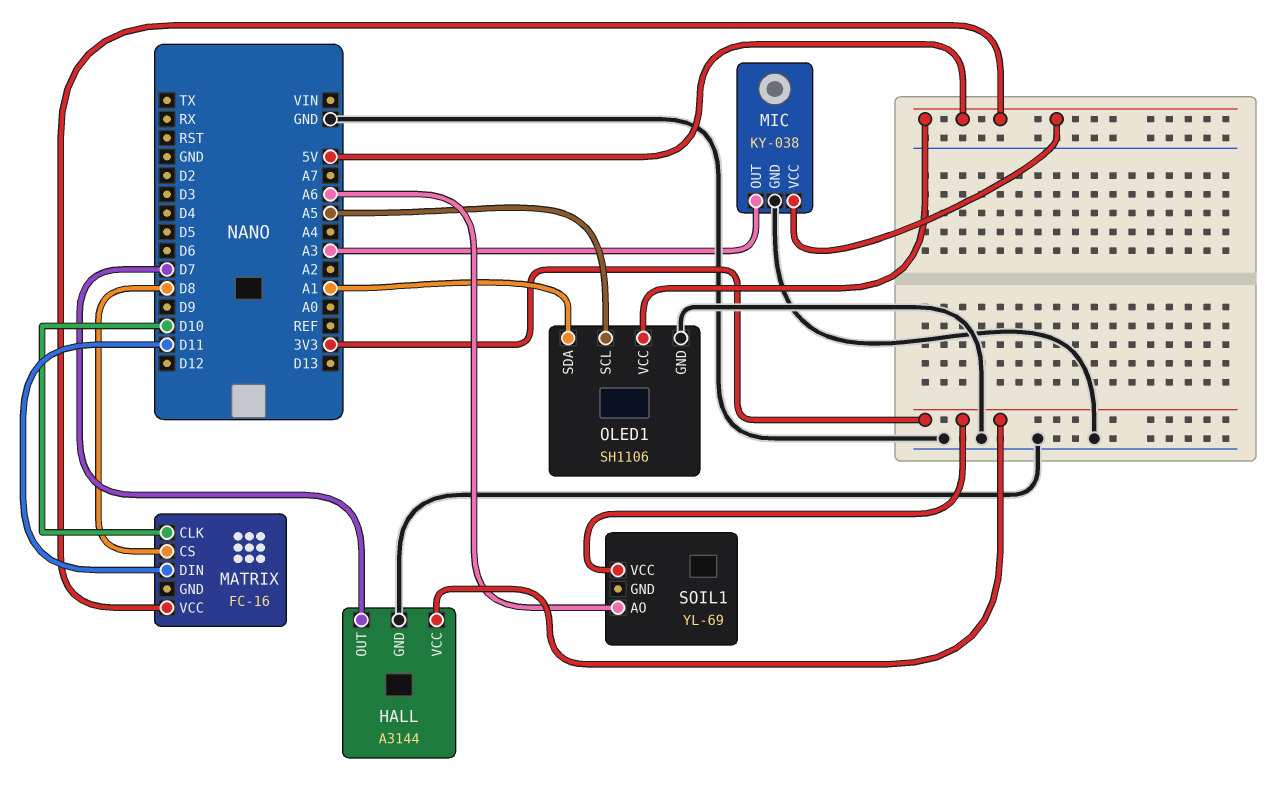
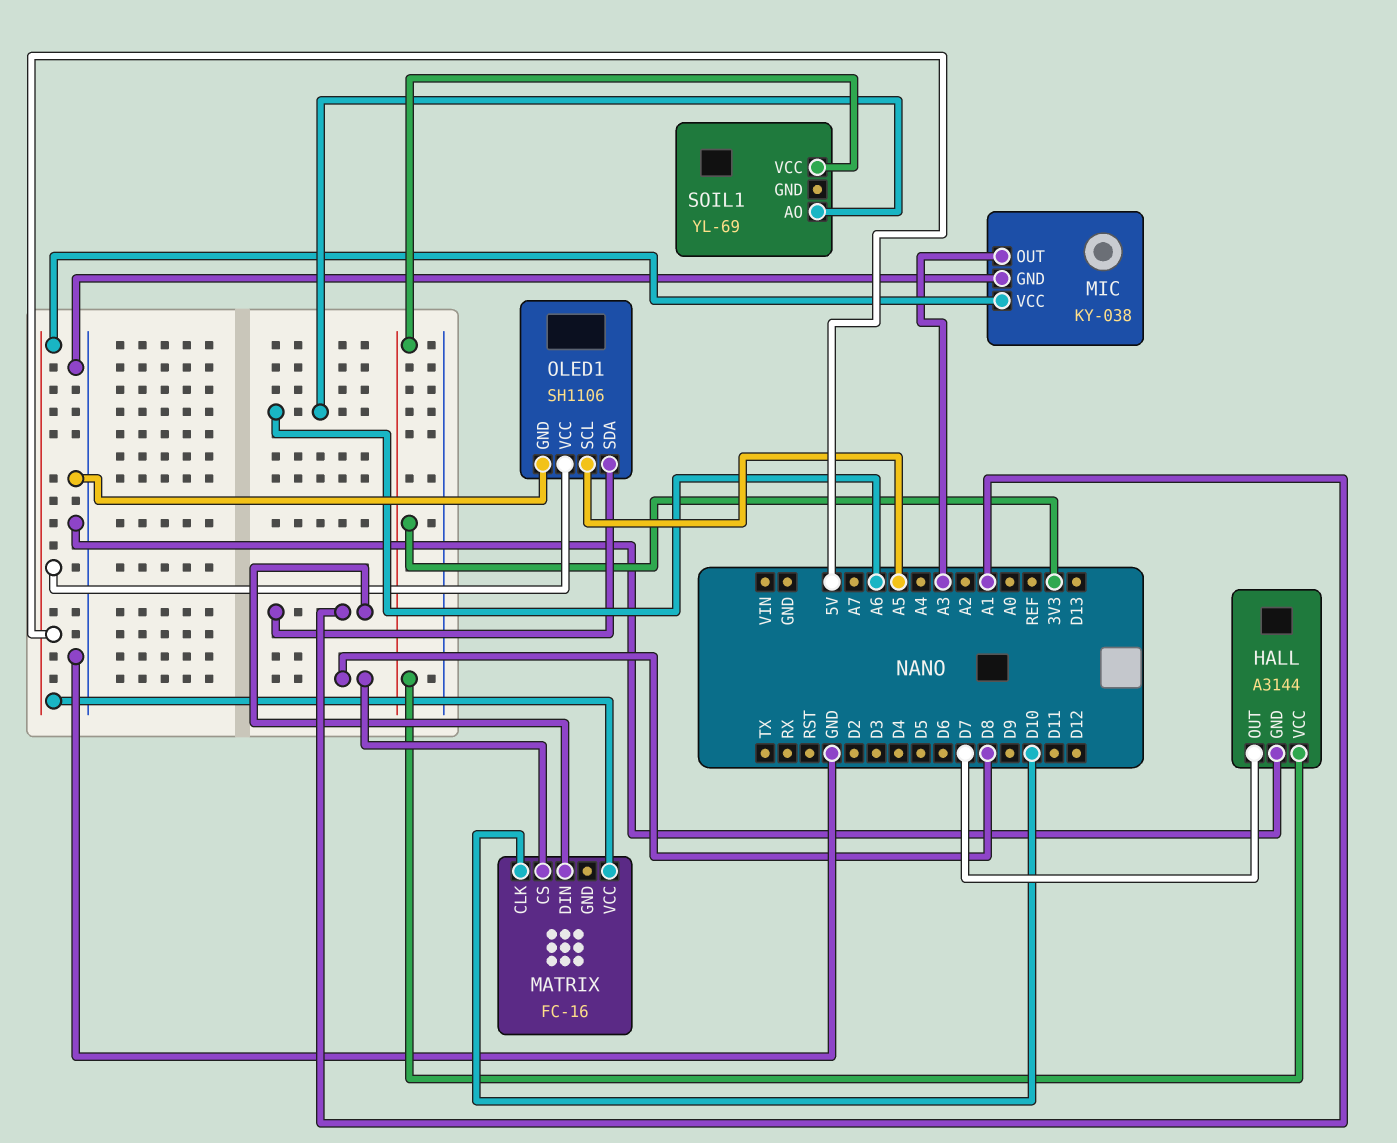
MATRIX pin DIN: D11 -> A1

